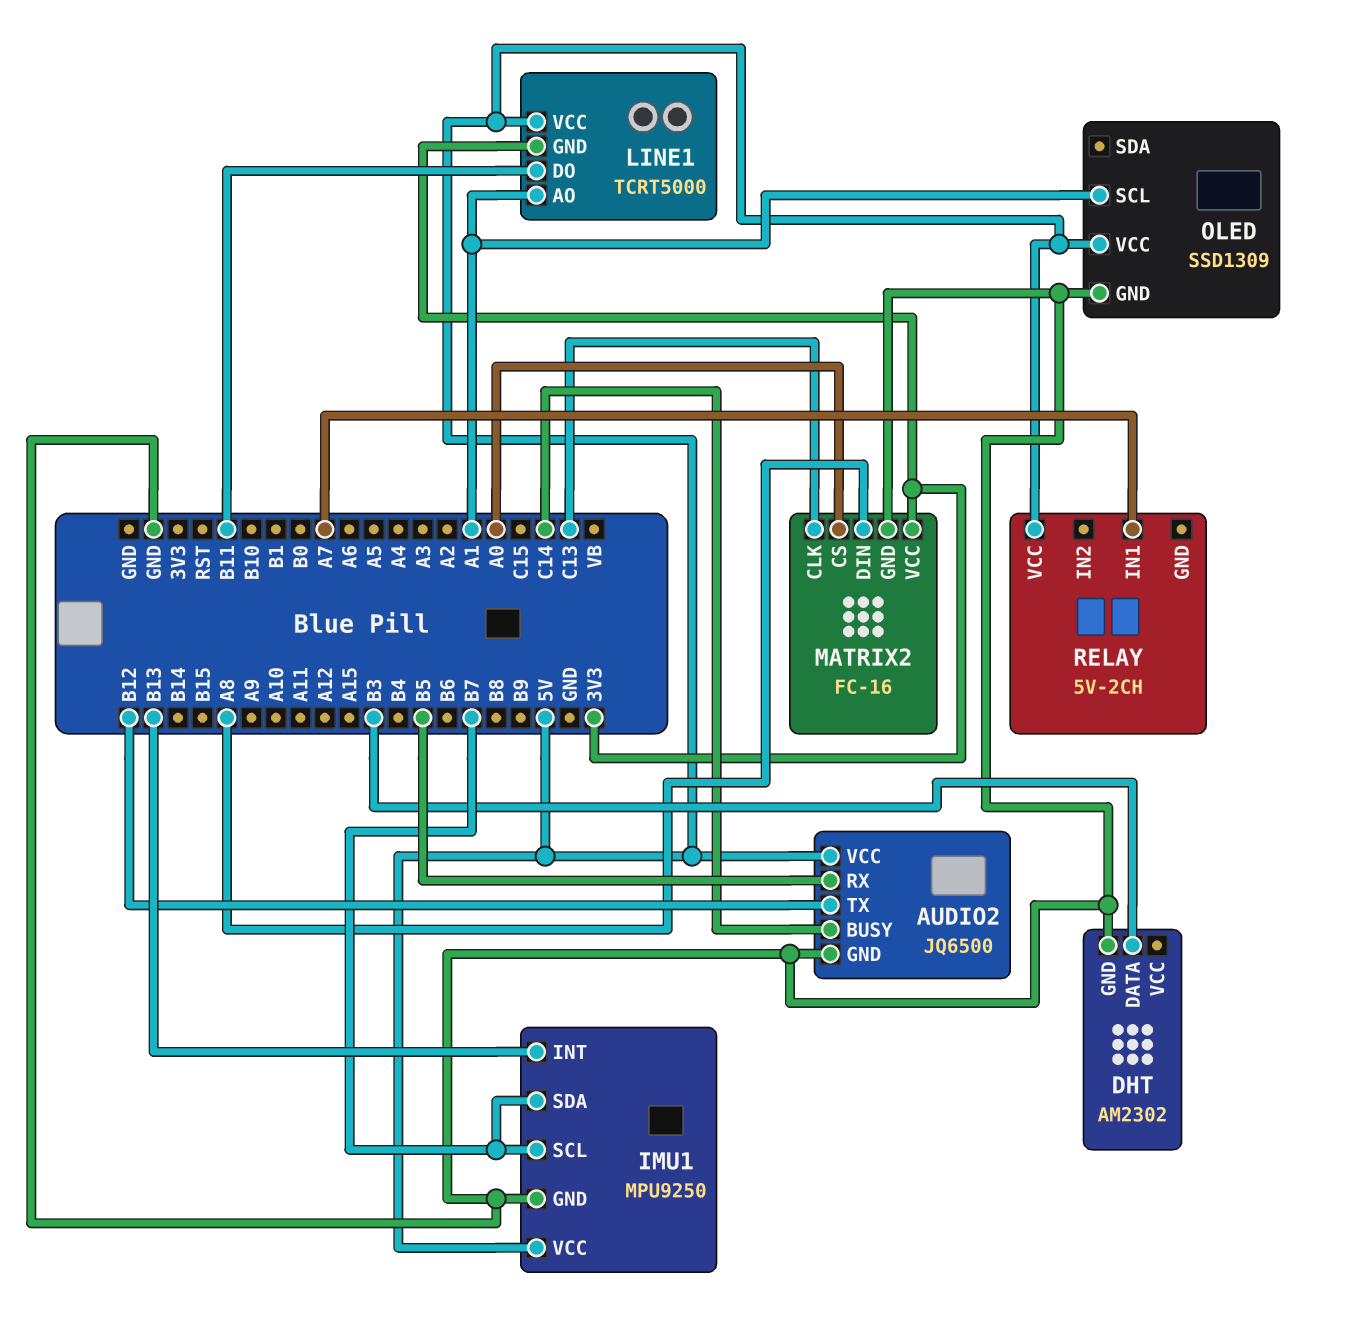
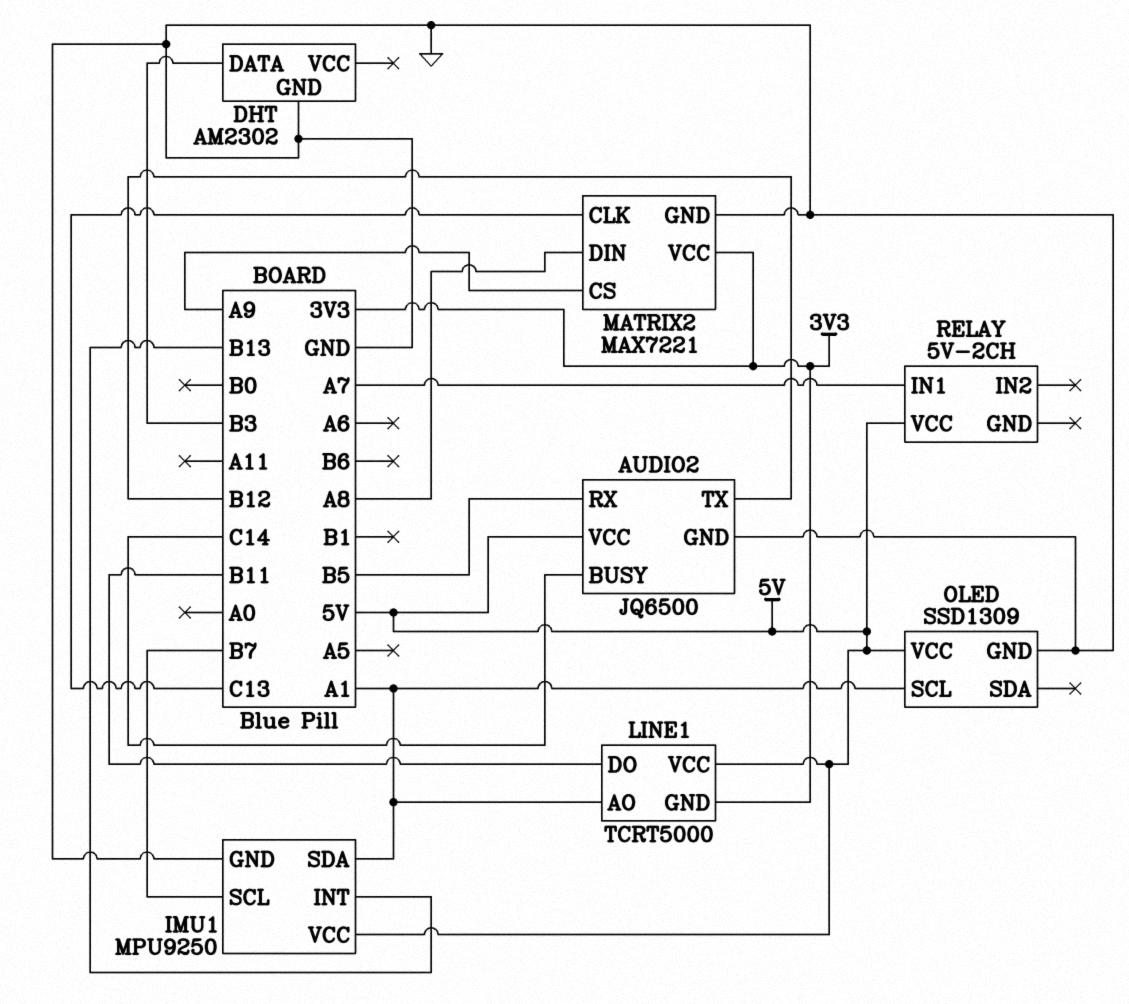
IMU1 pin SDA: B7 -> A1
MATRIX2: FC-16 -> MAX7221
MATRIX2 pin CS: A0 -> A9

